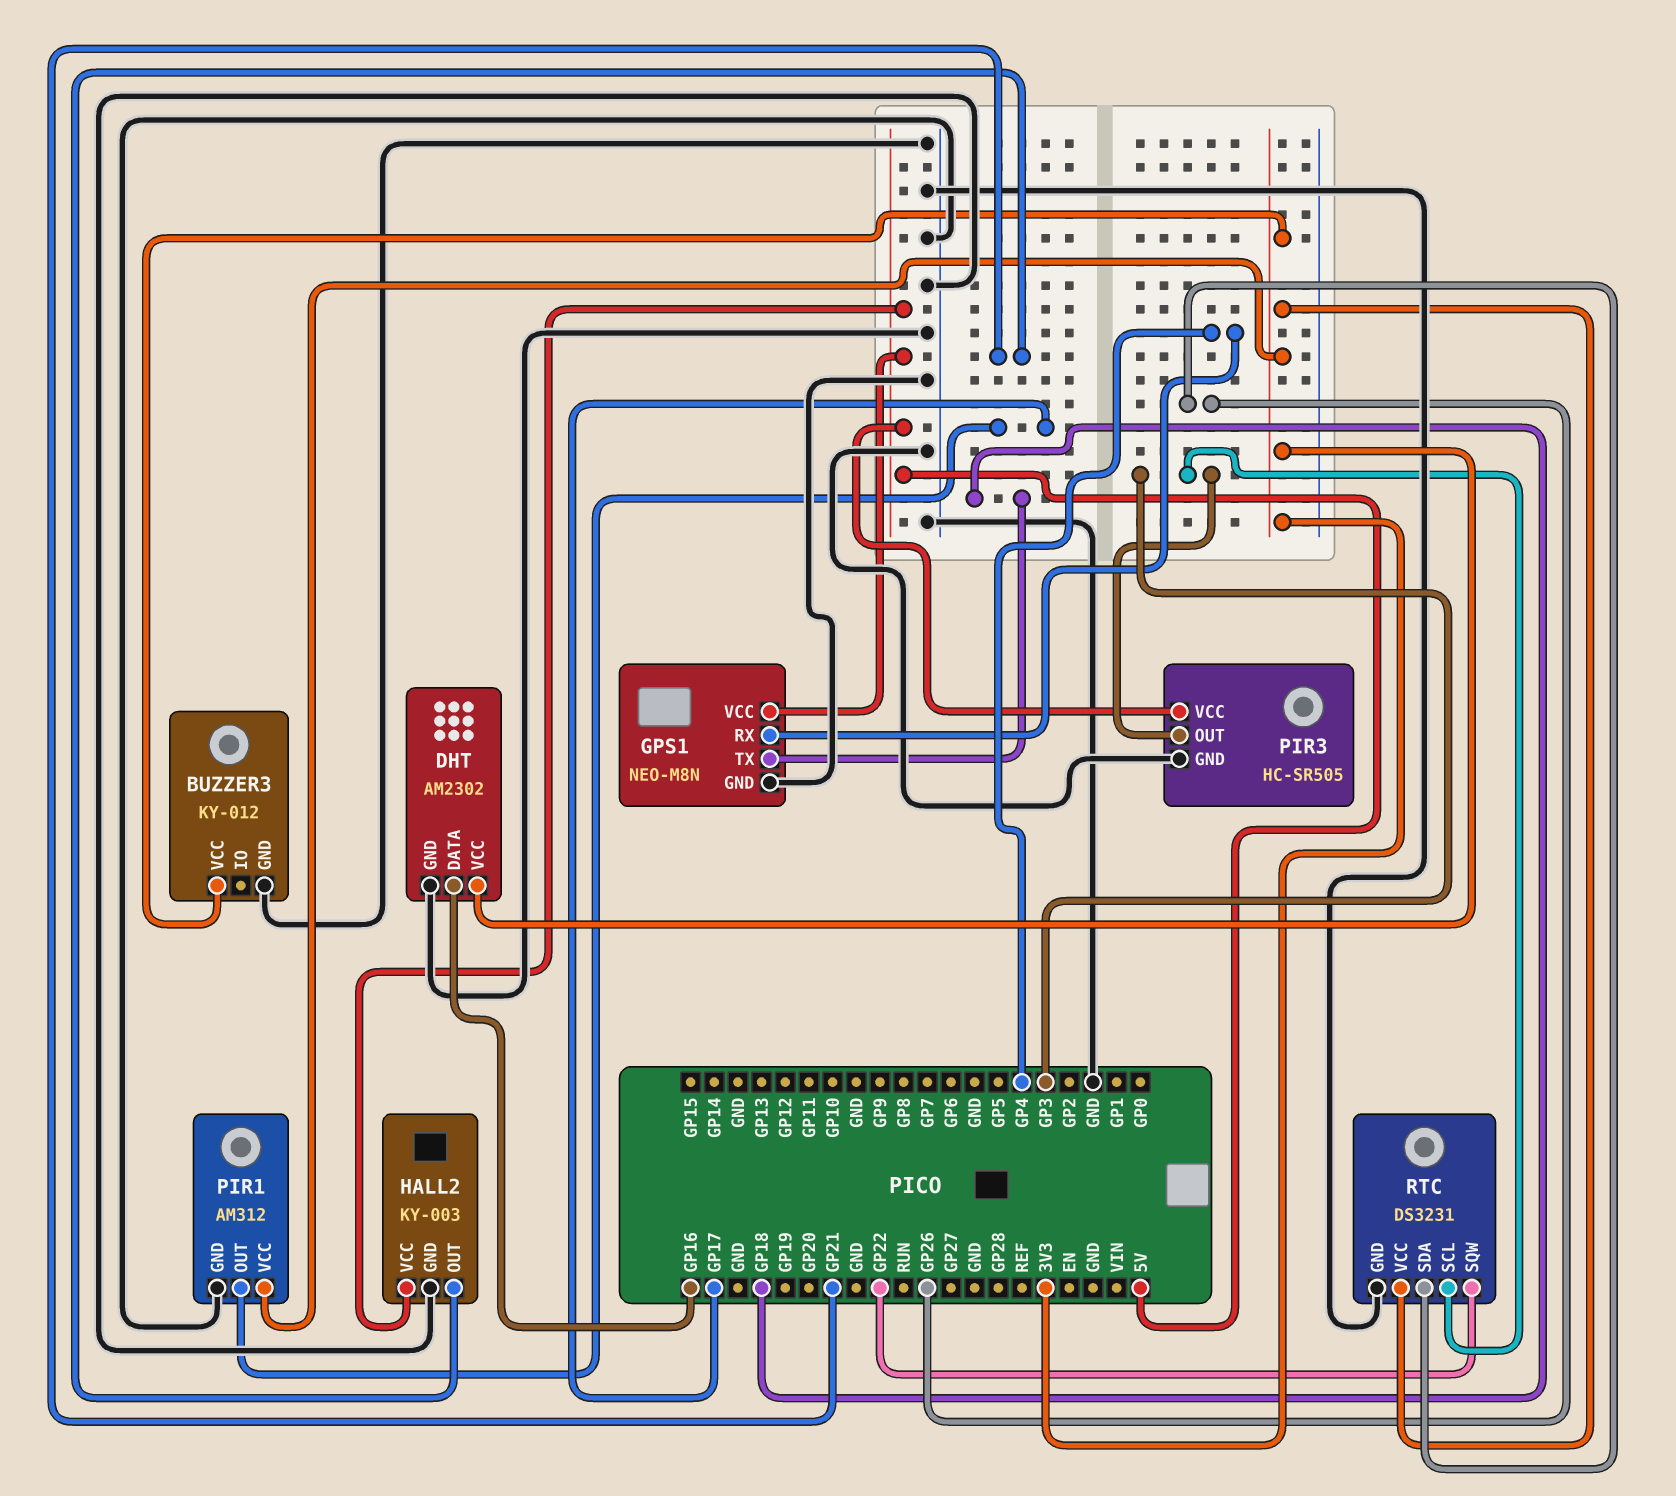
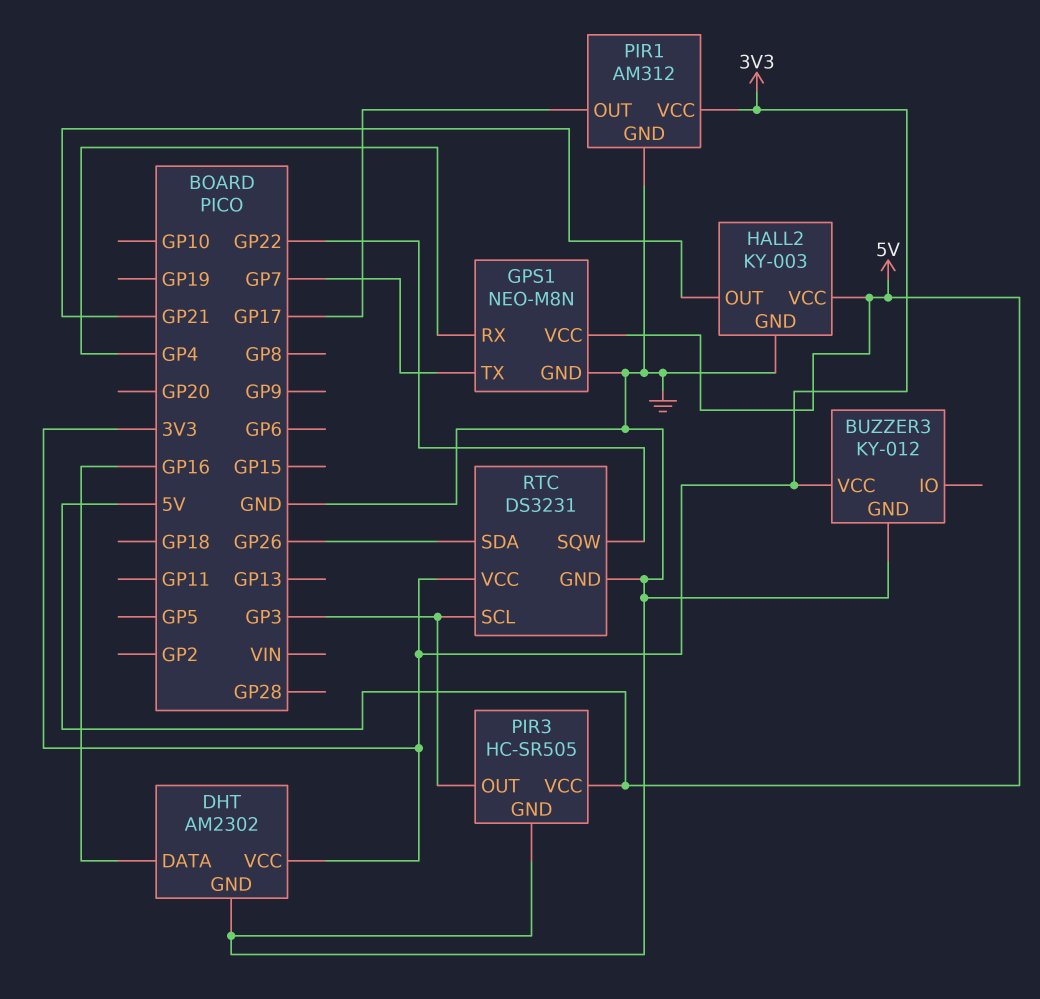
GPS1 pin TX: GP18 -> GP7

